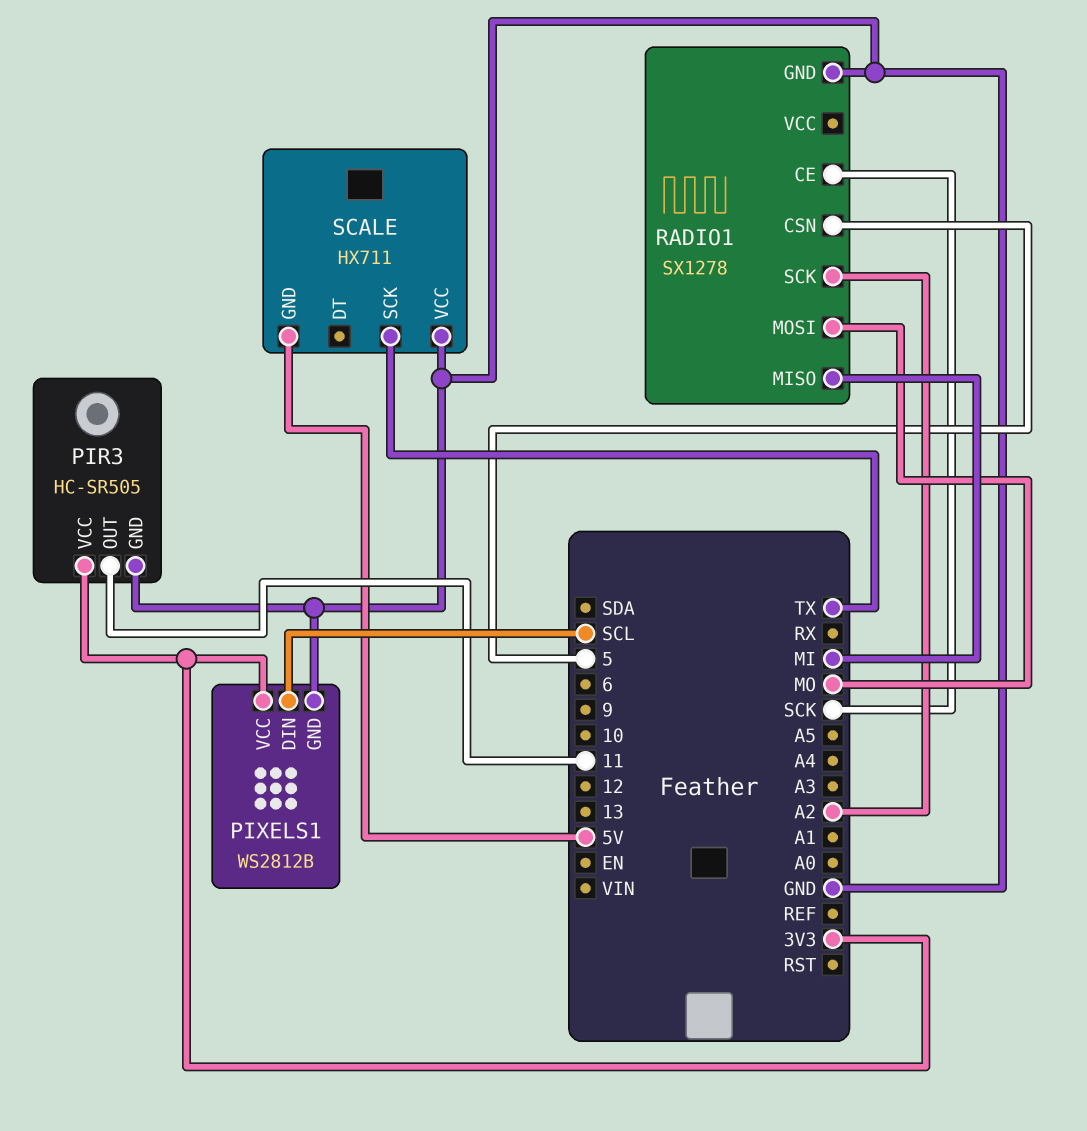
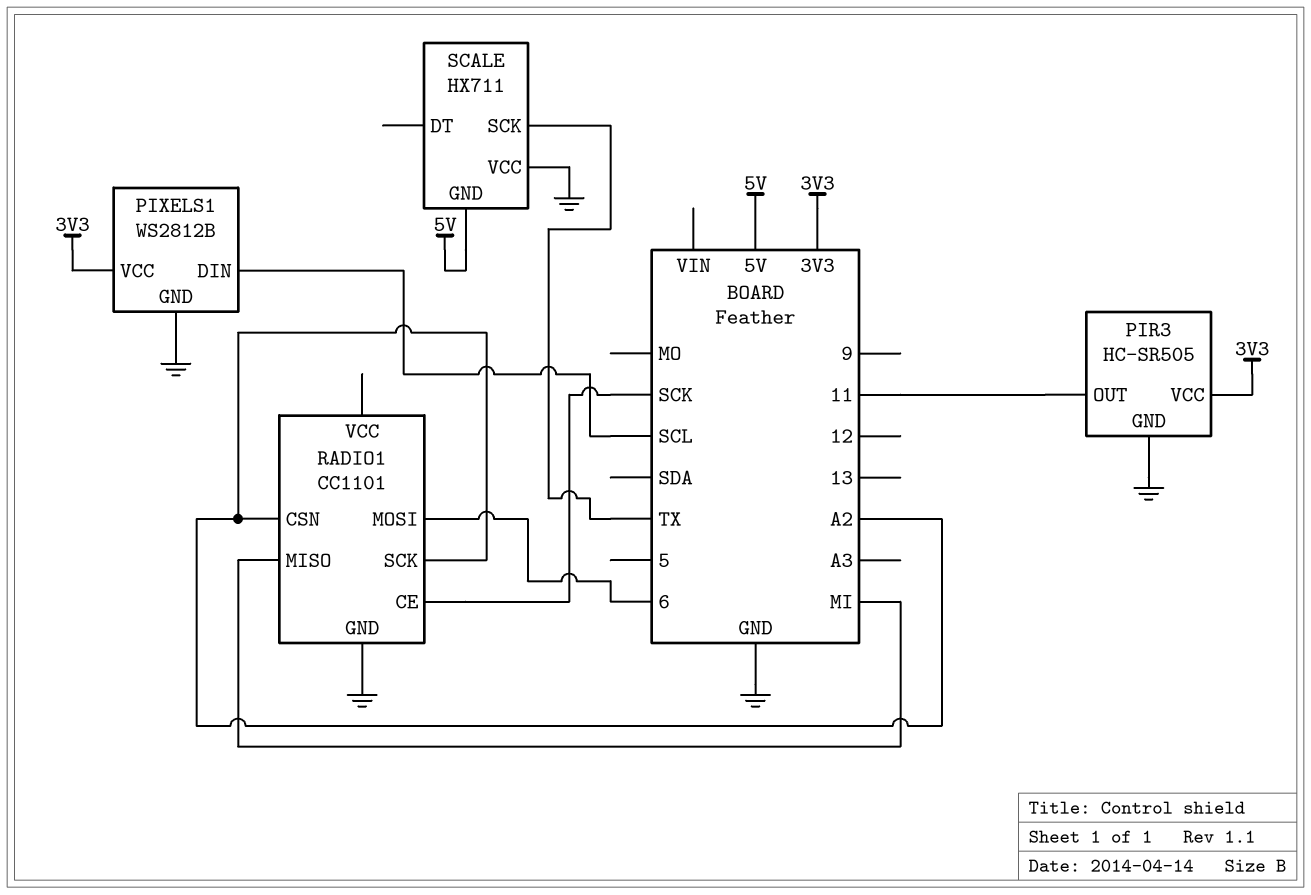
RADIO1: SX1278 -> CC1101
RADIO1 pin CSN: 5 -> A2
RADIO1 pin MOSI: MO -> 6

